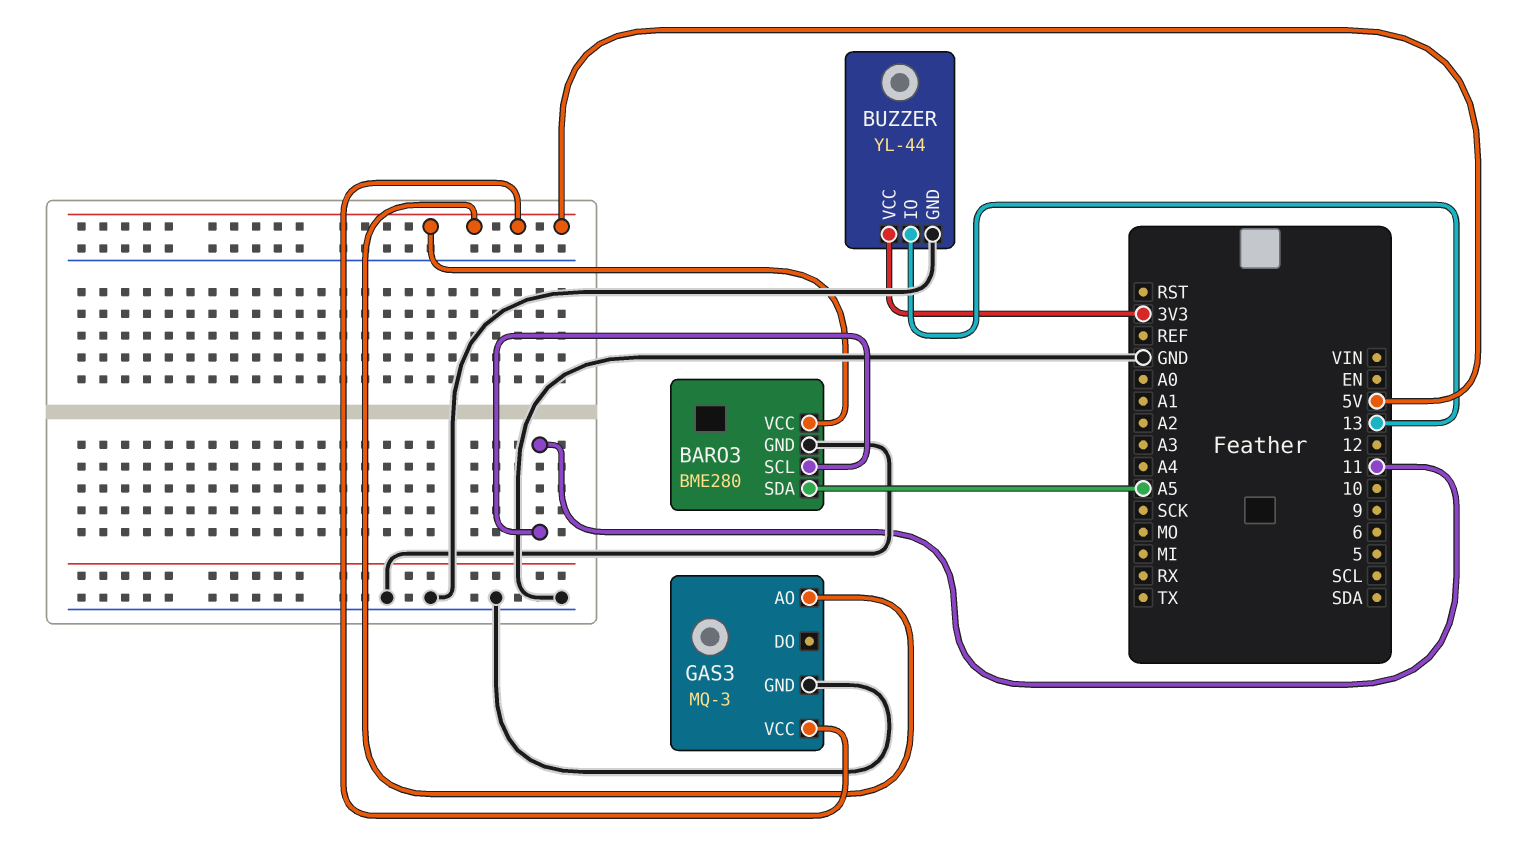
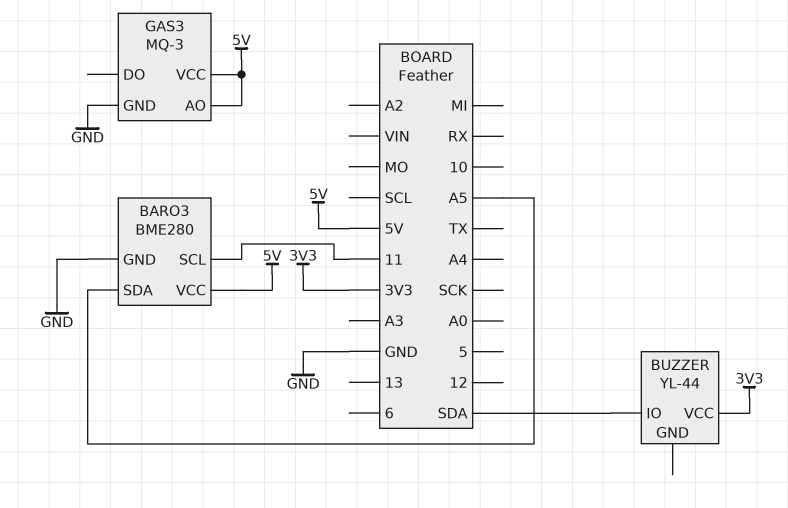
BUZZER pin GND: GND -> none
BUZZER pin IO: 13 -> SDA

